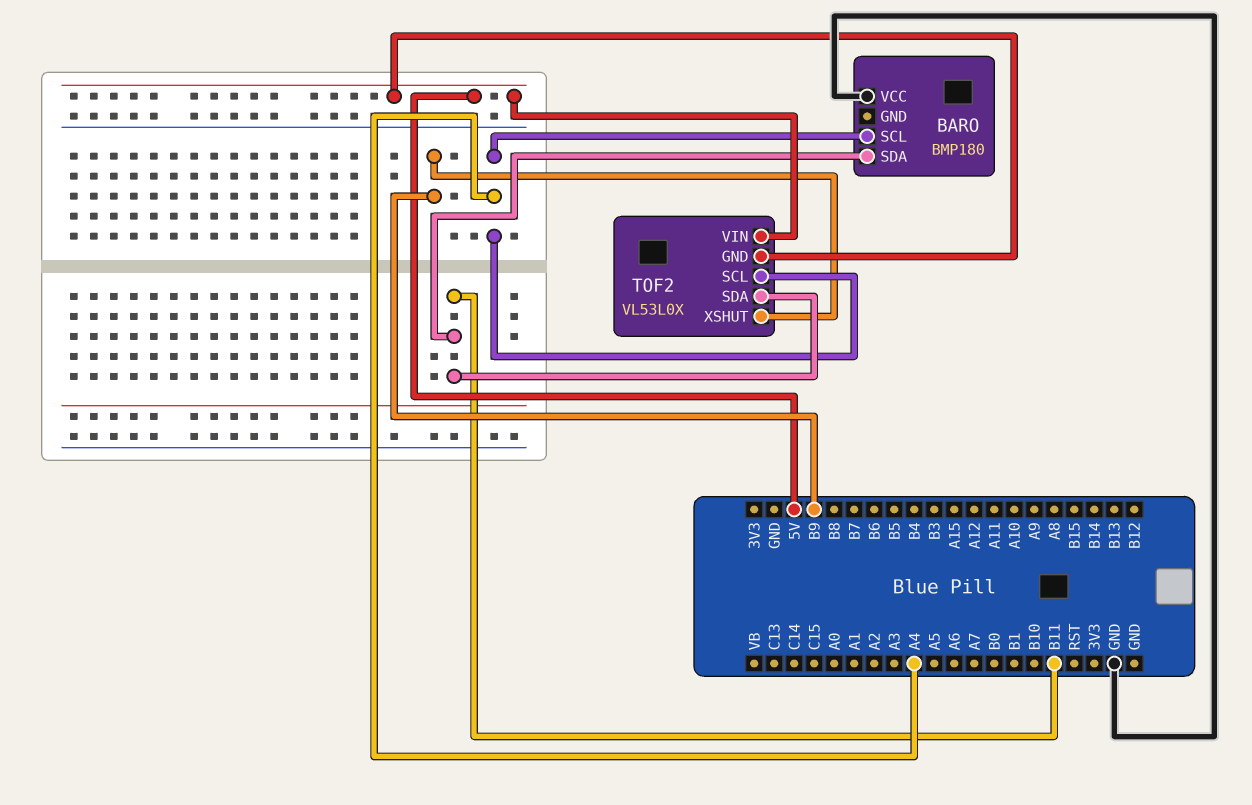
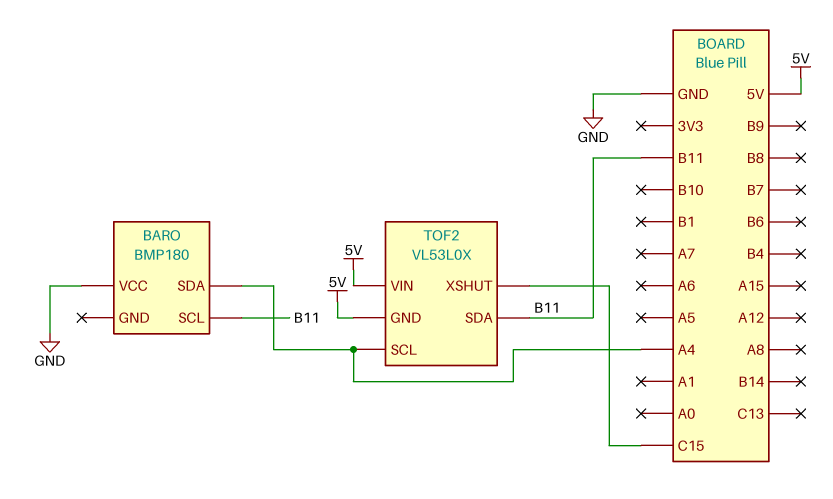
BARO pin SCL: A4 -> B11
BARO pin SDA: B11 -> A4
TOF2 pin XSHUT: B9 -> C15

